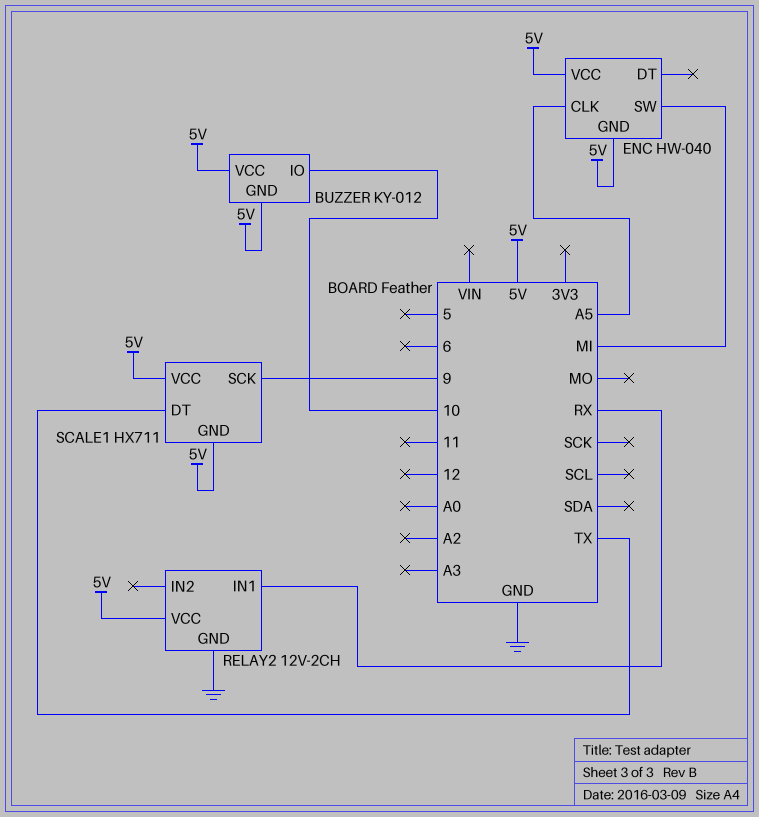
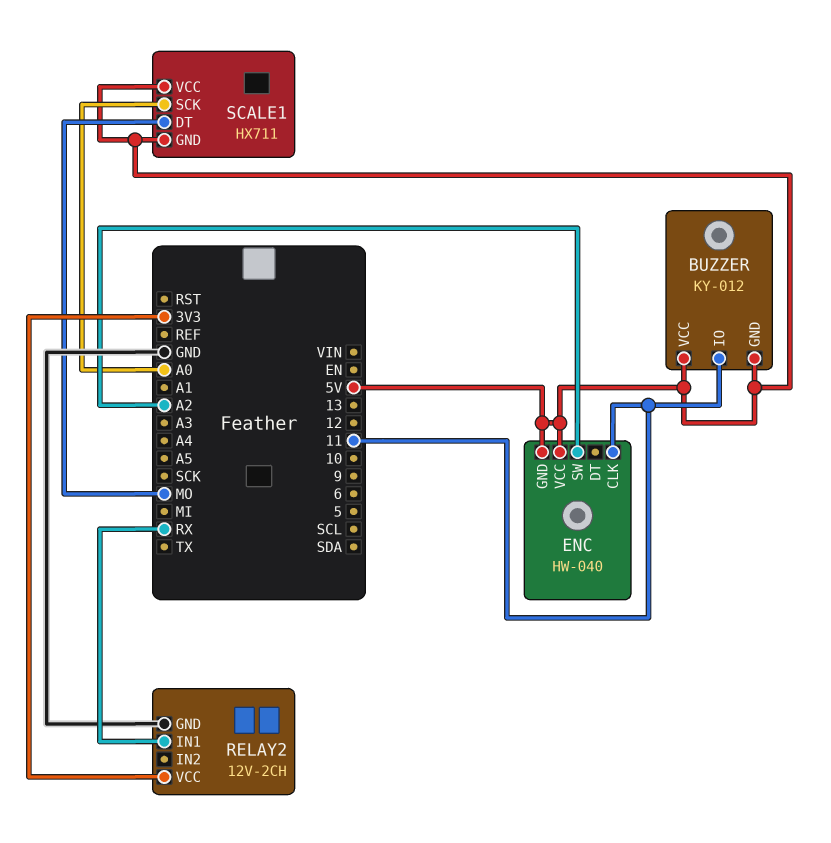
BUZZER pin IO: 10 -> 11
ENC pin CLK: A5 -> 11
ENC pin SW: MI -> A2
RELAY2 pin VCC: 5V -> 3V3
SCALE1 pin DT: TX -> MO
SCALE1 pin SCK: 9 -> A0

